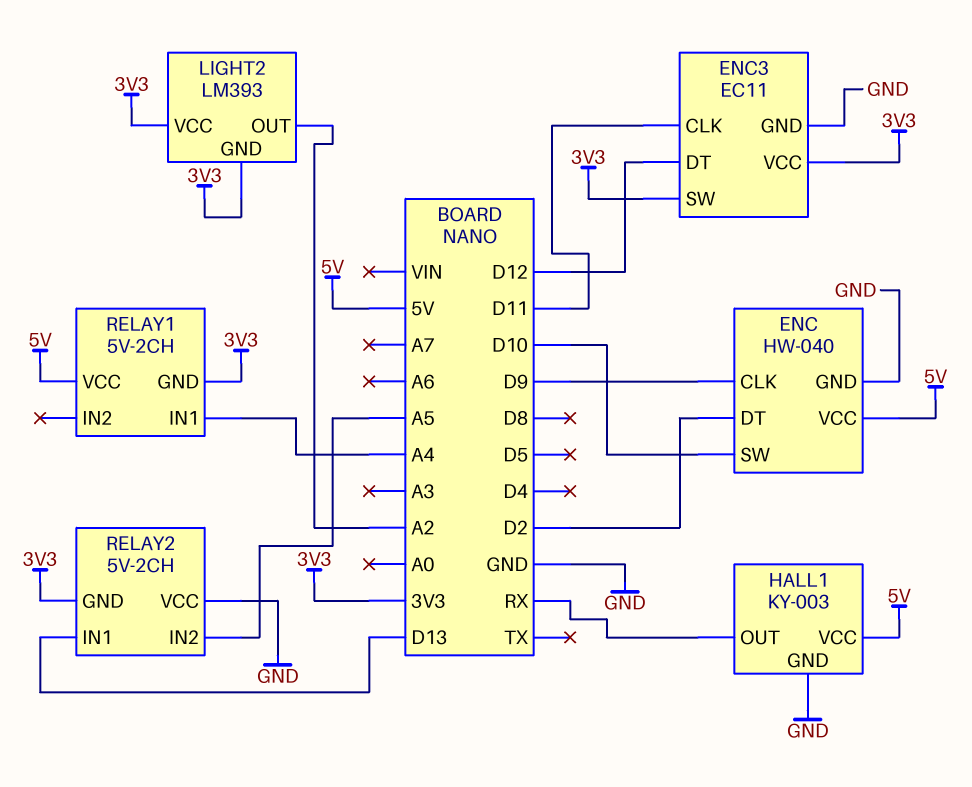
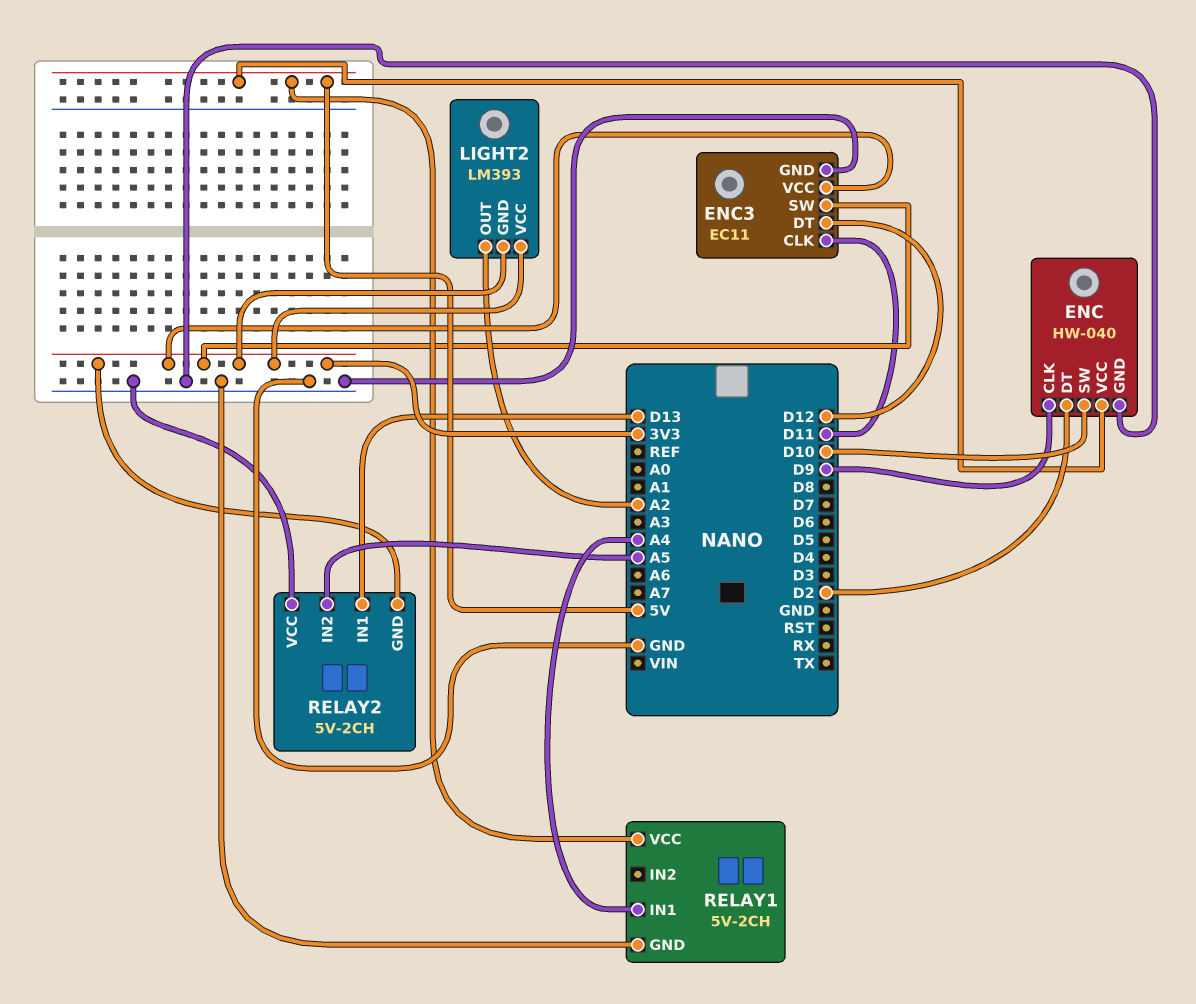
HALL1: KY-003 -> none
HALL1 pin GND: GND -> none
HALL1 pin OUT: RX -> none
HALL1 pin VCC: 5V -> none
RELAY1 pin GND: 3V3 -> GND

